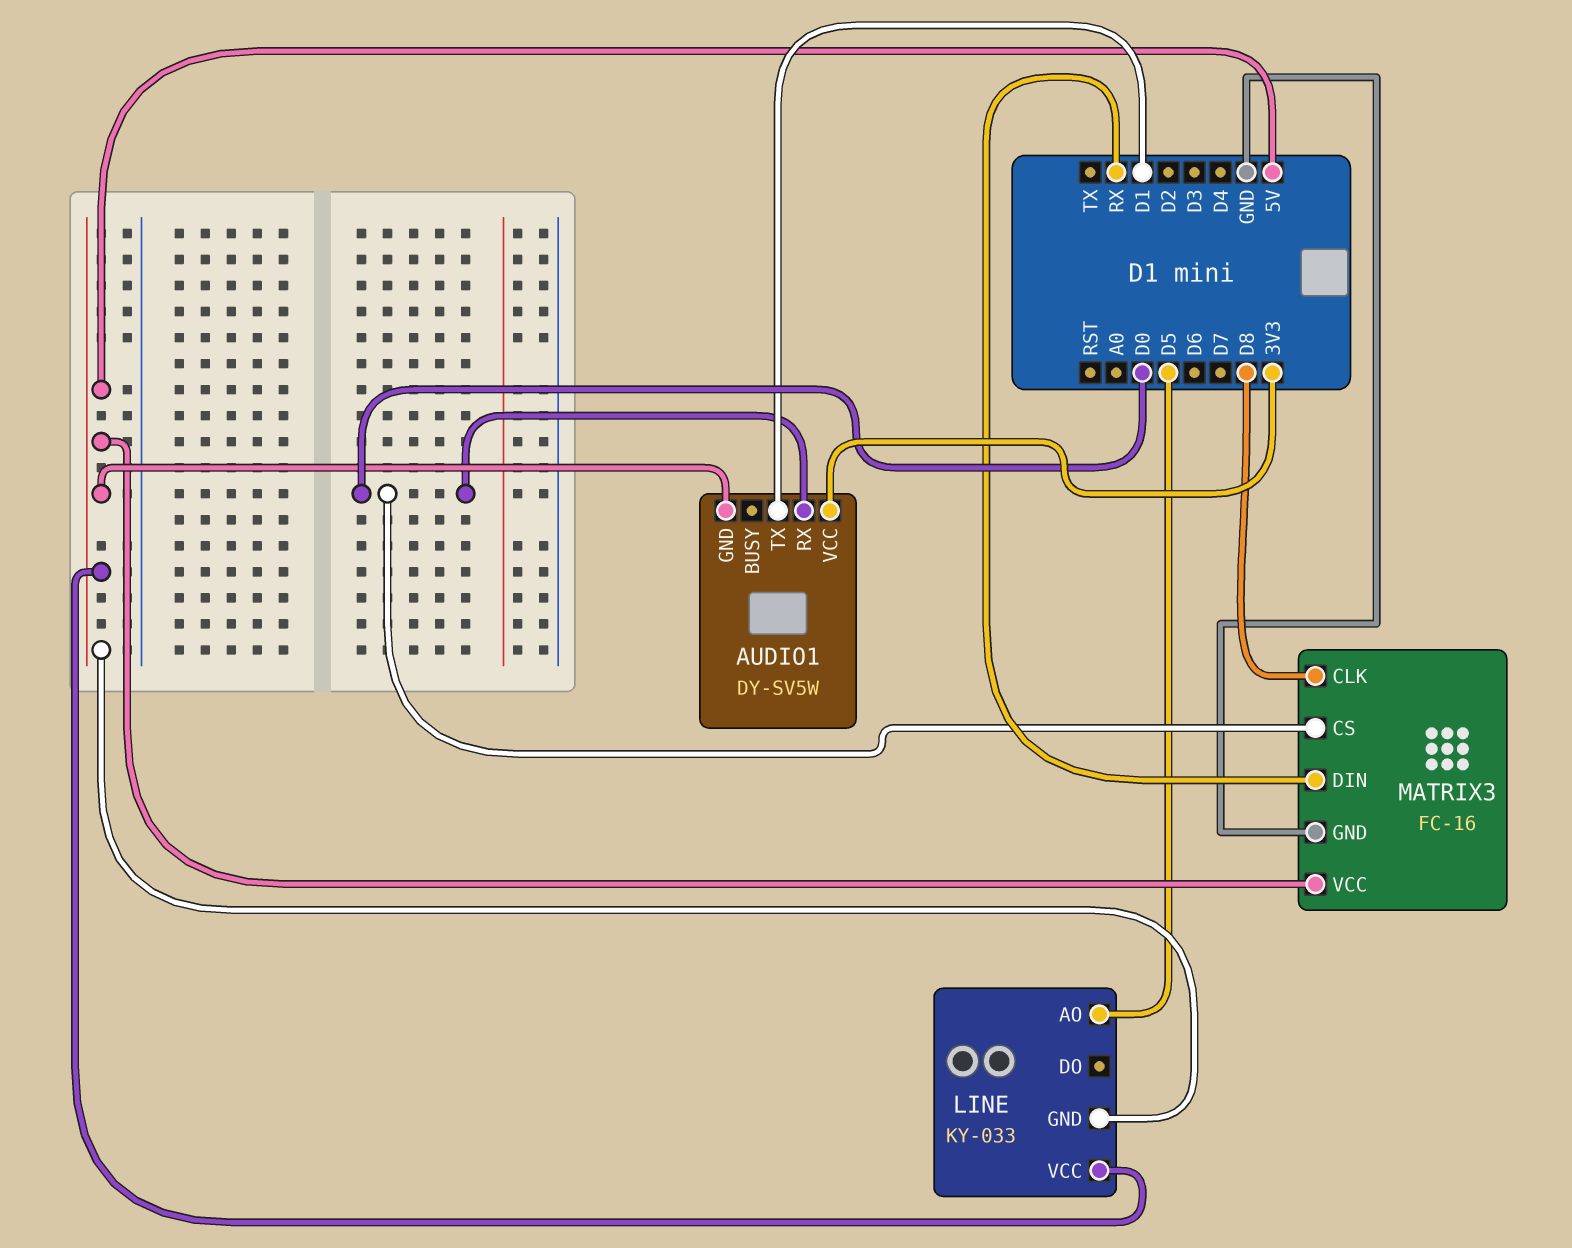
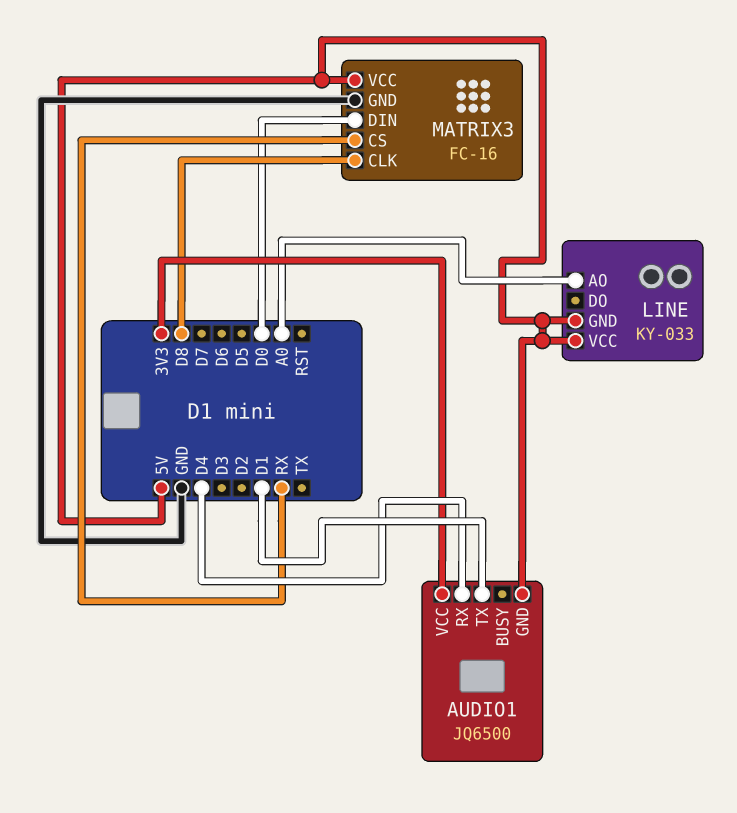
AUDIO1: DY-SV5W -> JQ6500
AUDIO1 pin RX: D0 -> D4
LINE pin AO: D5 -> A0
MATRIX3 pin CS: D0 -> RX
MATRIX3 pin DIN: RX -> D0

